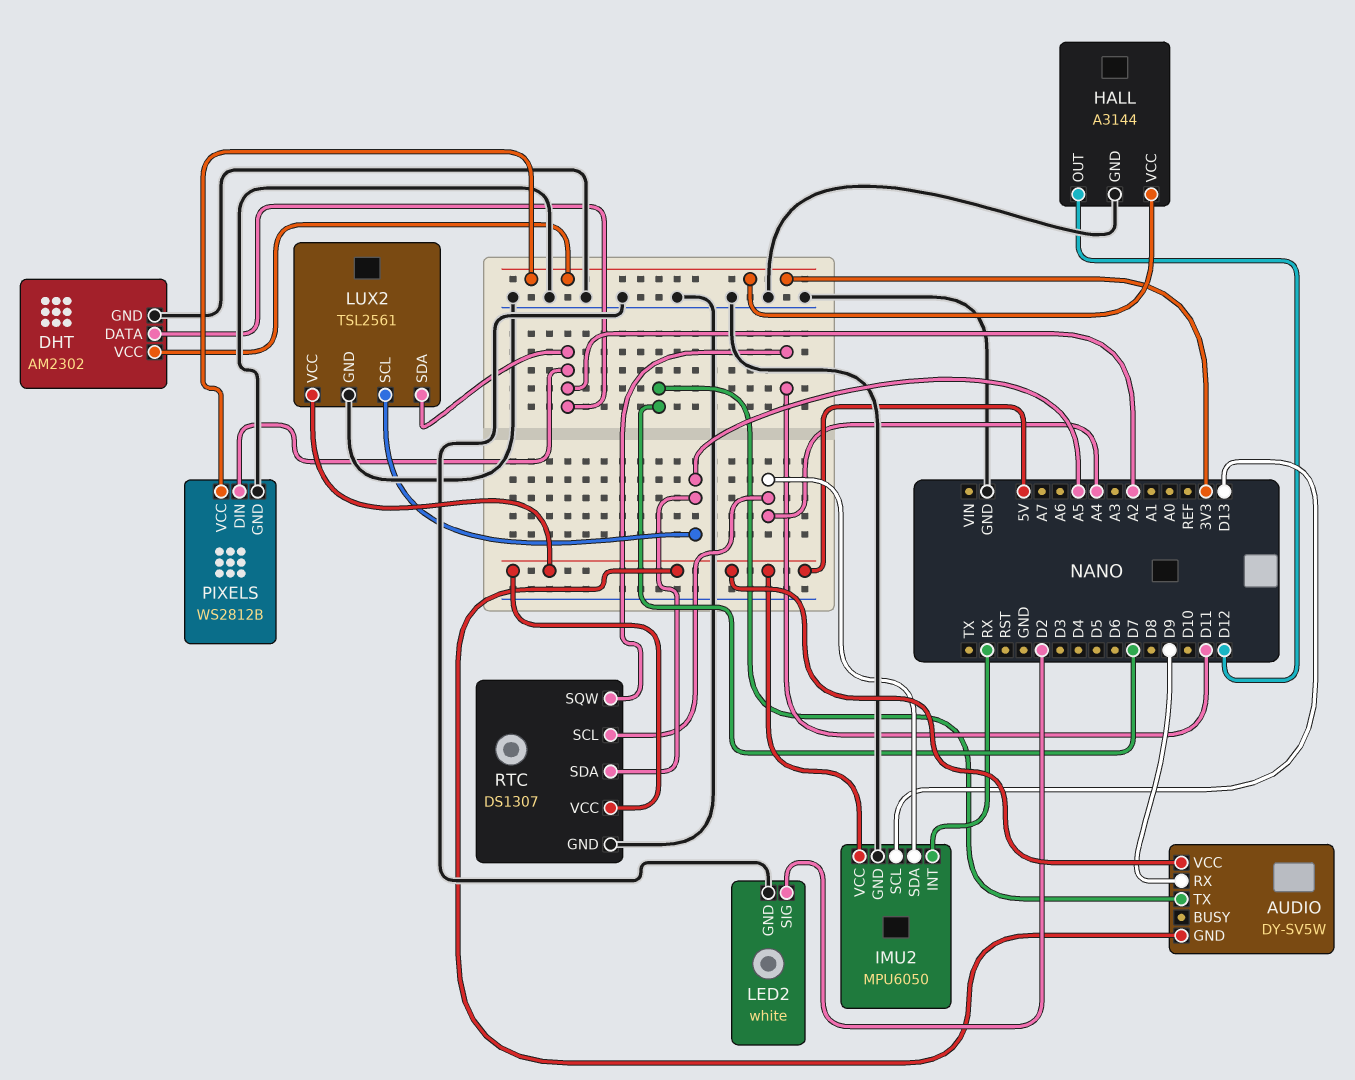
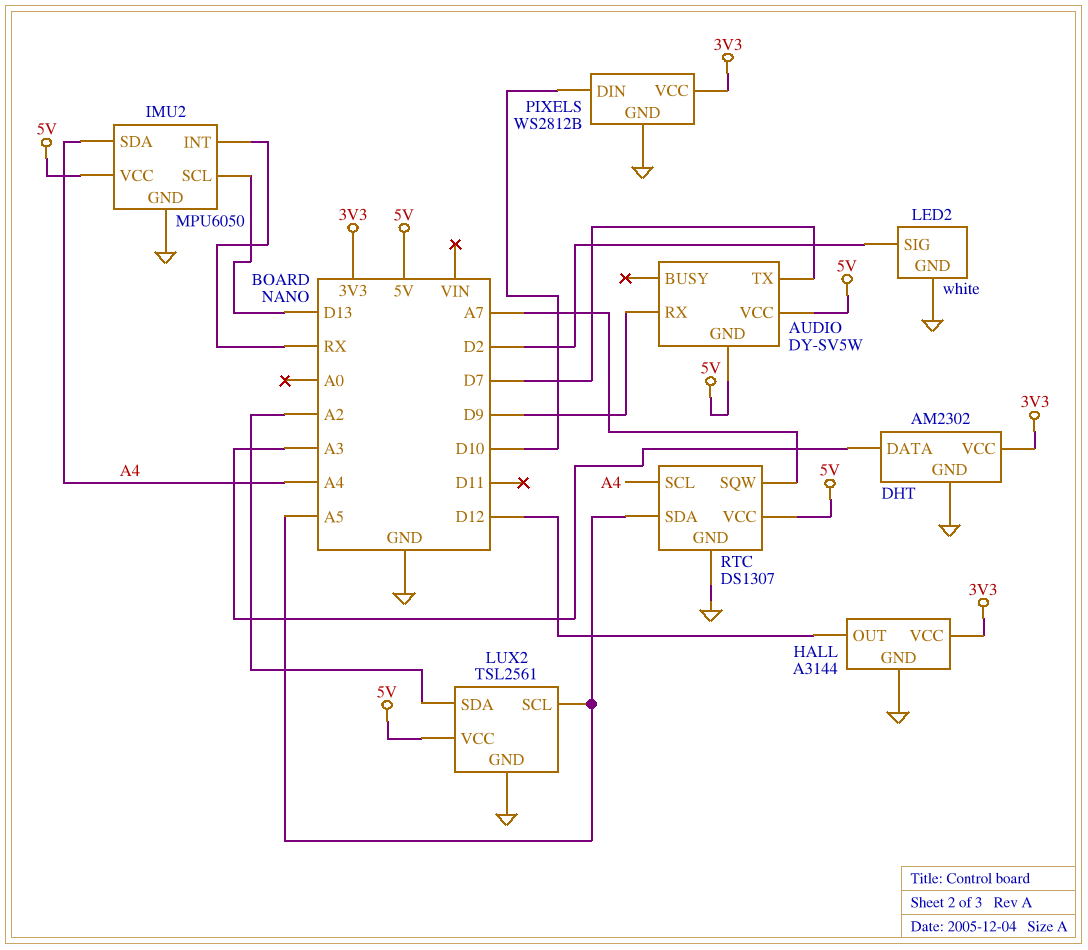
DHT pin DATA: A2 -> A3
PIXELS pin DIN: A2 -> D10
RTC pin SQW: D11 -> A7

